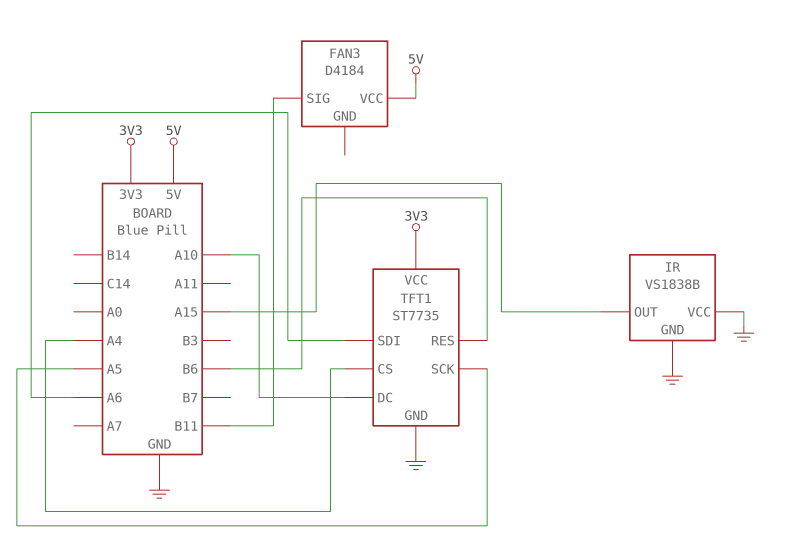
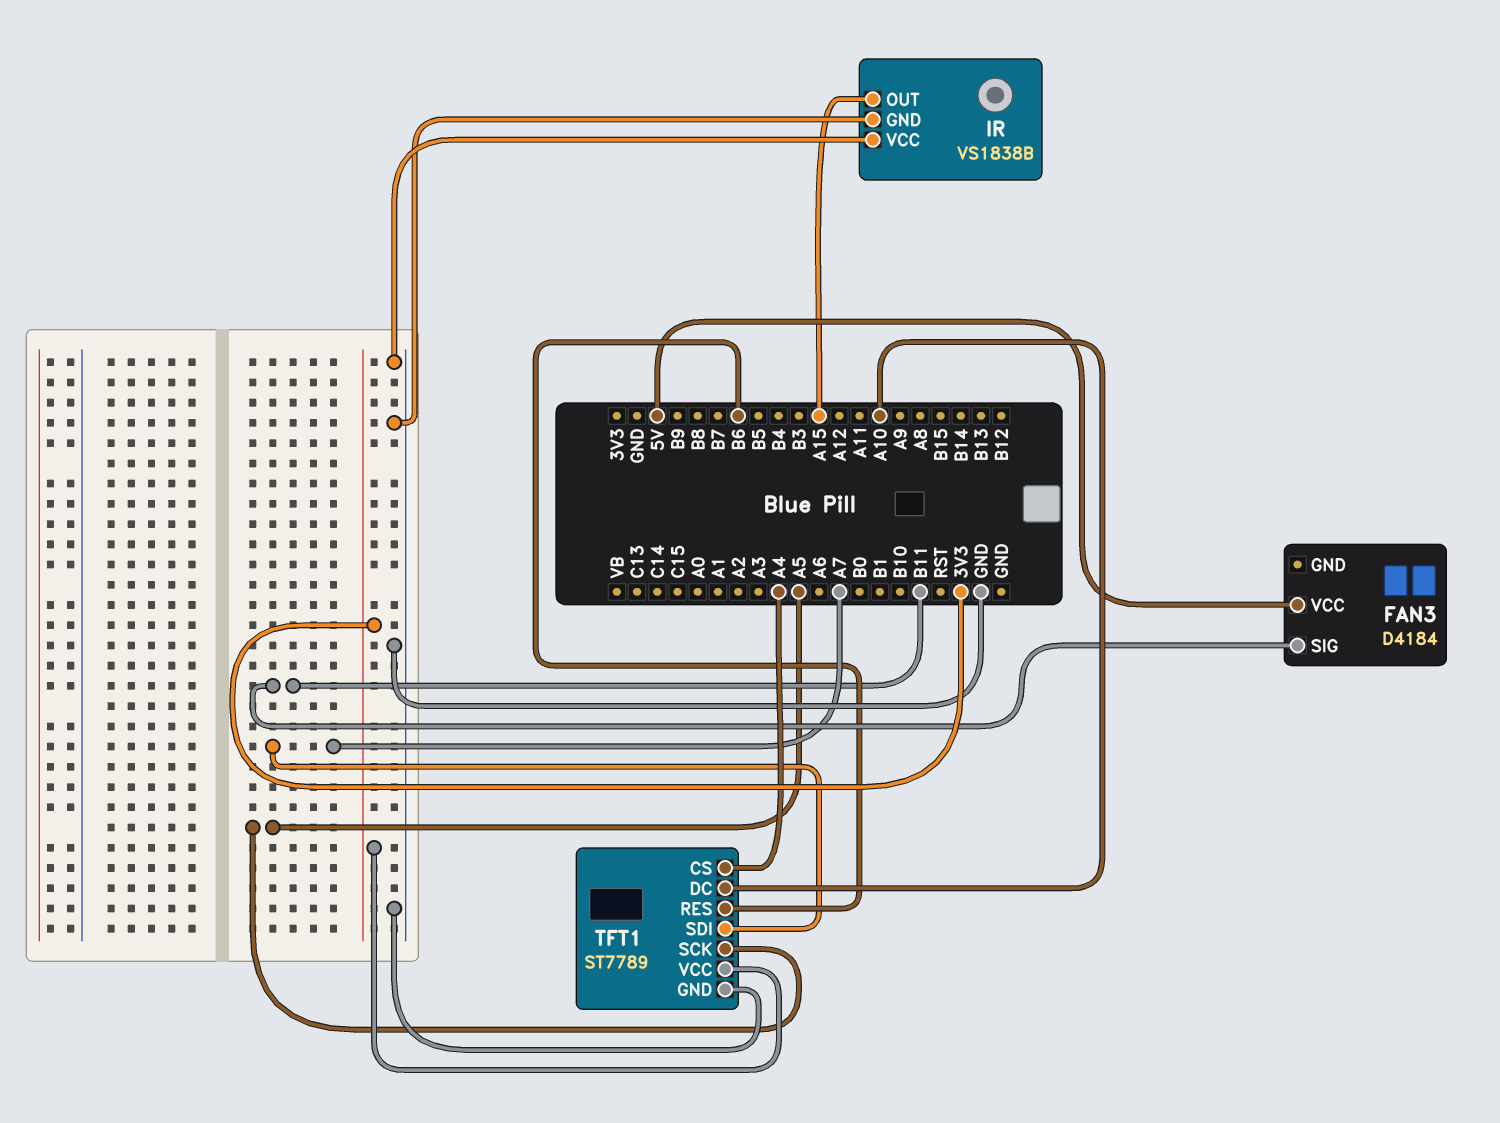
TFT1: ST7735 -> ST7789
TFT1 pin SDI: A6 -> A7

